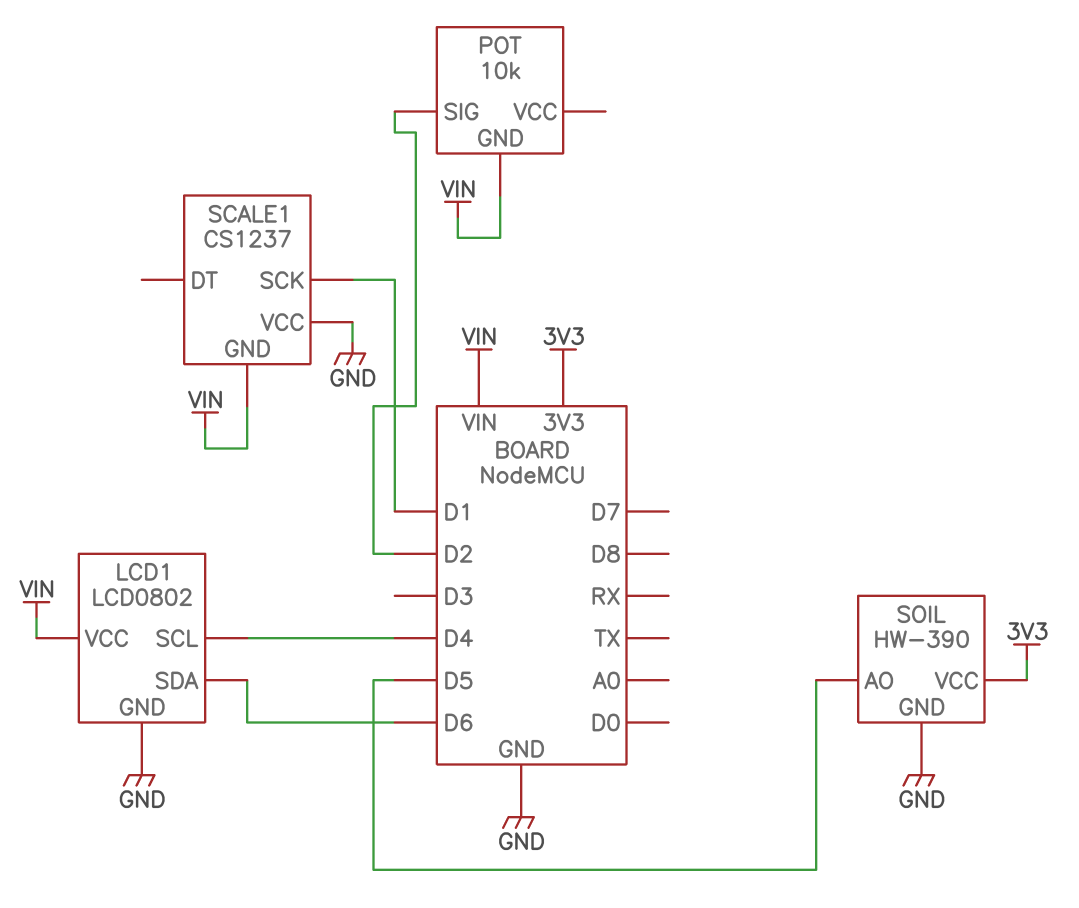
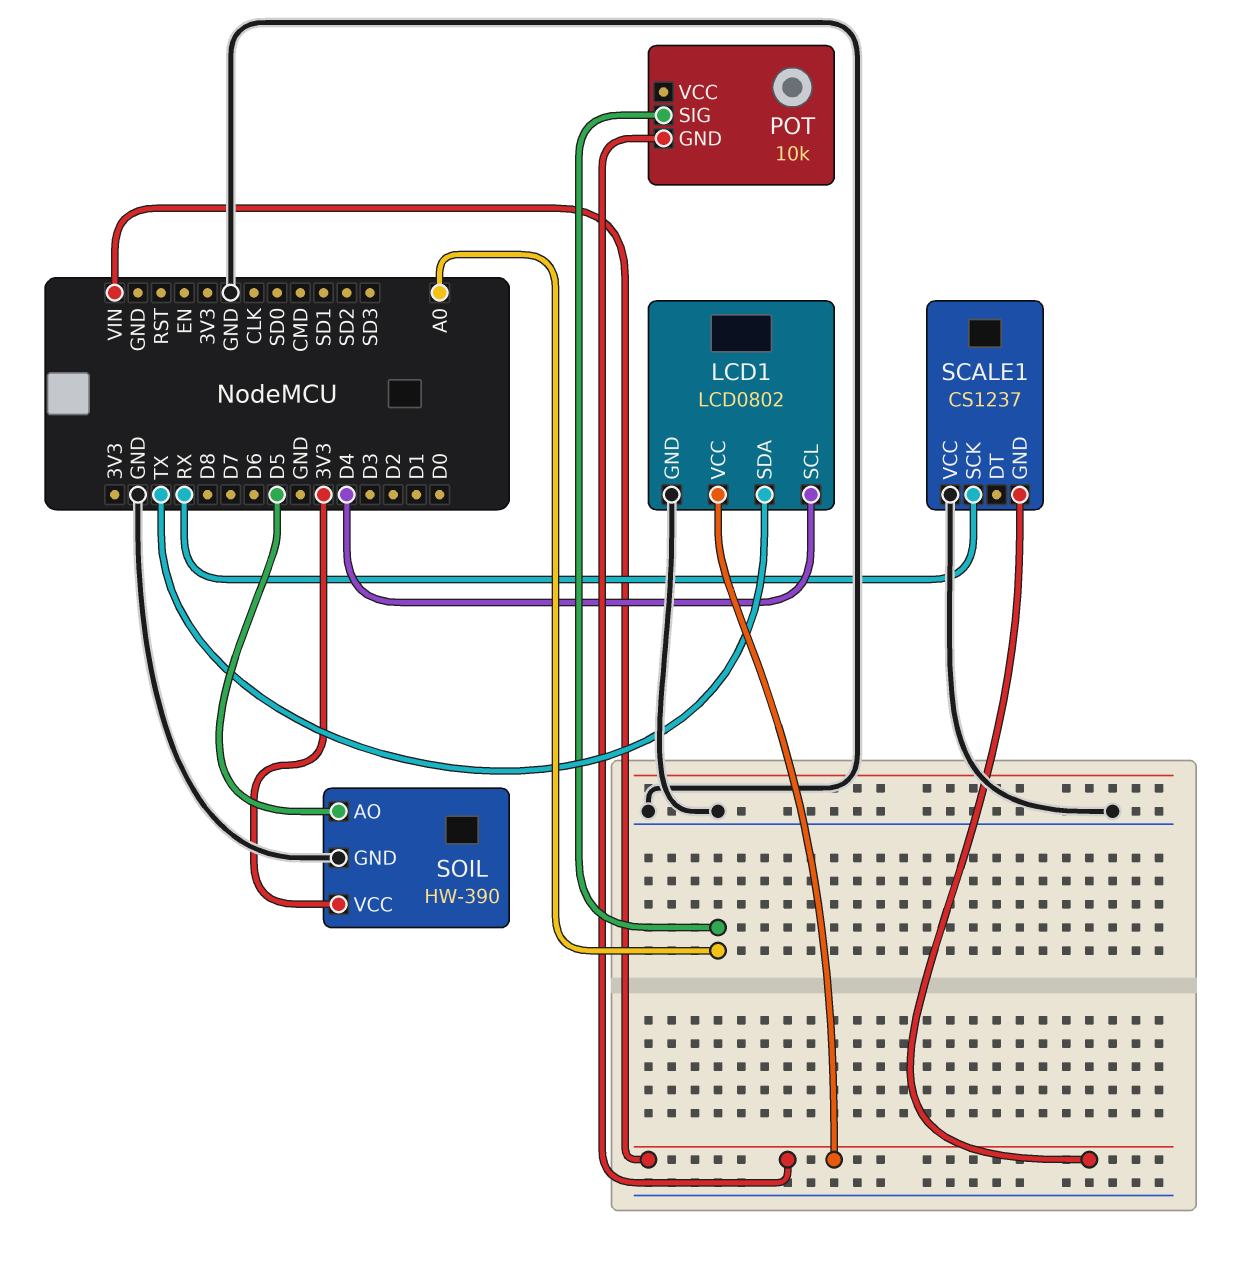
LCD1 pin SDA: D6 -> TX
POT pin SIG: D2 -> A0
SCALE1 pin SCK: D1 -> RX

